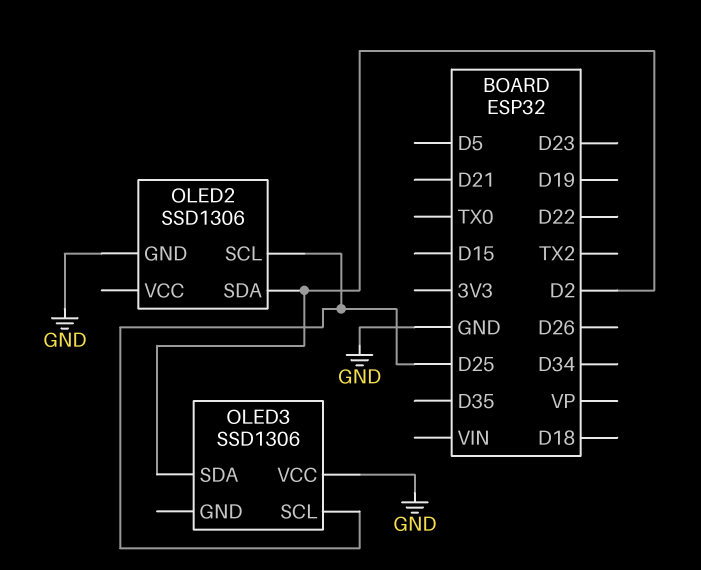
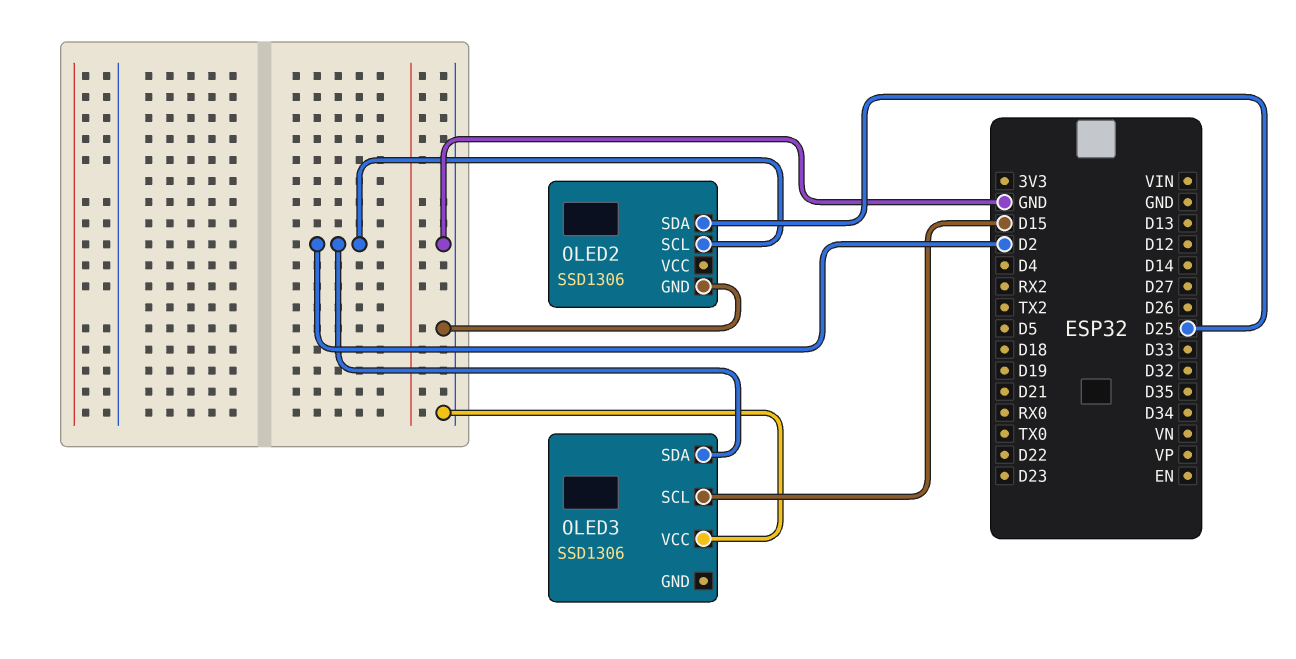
OLED2 pin SCL: D25 -> D2
OLED2 pin SDA: D2 -> D25
OLED3 pin SCL: D25 -> D15

